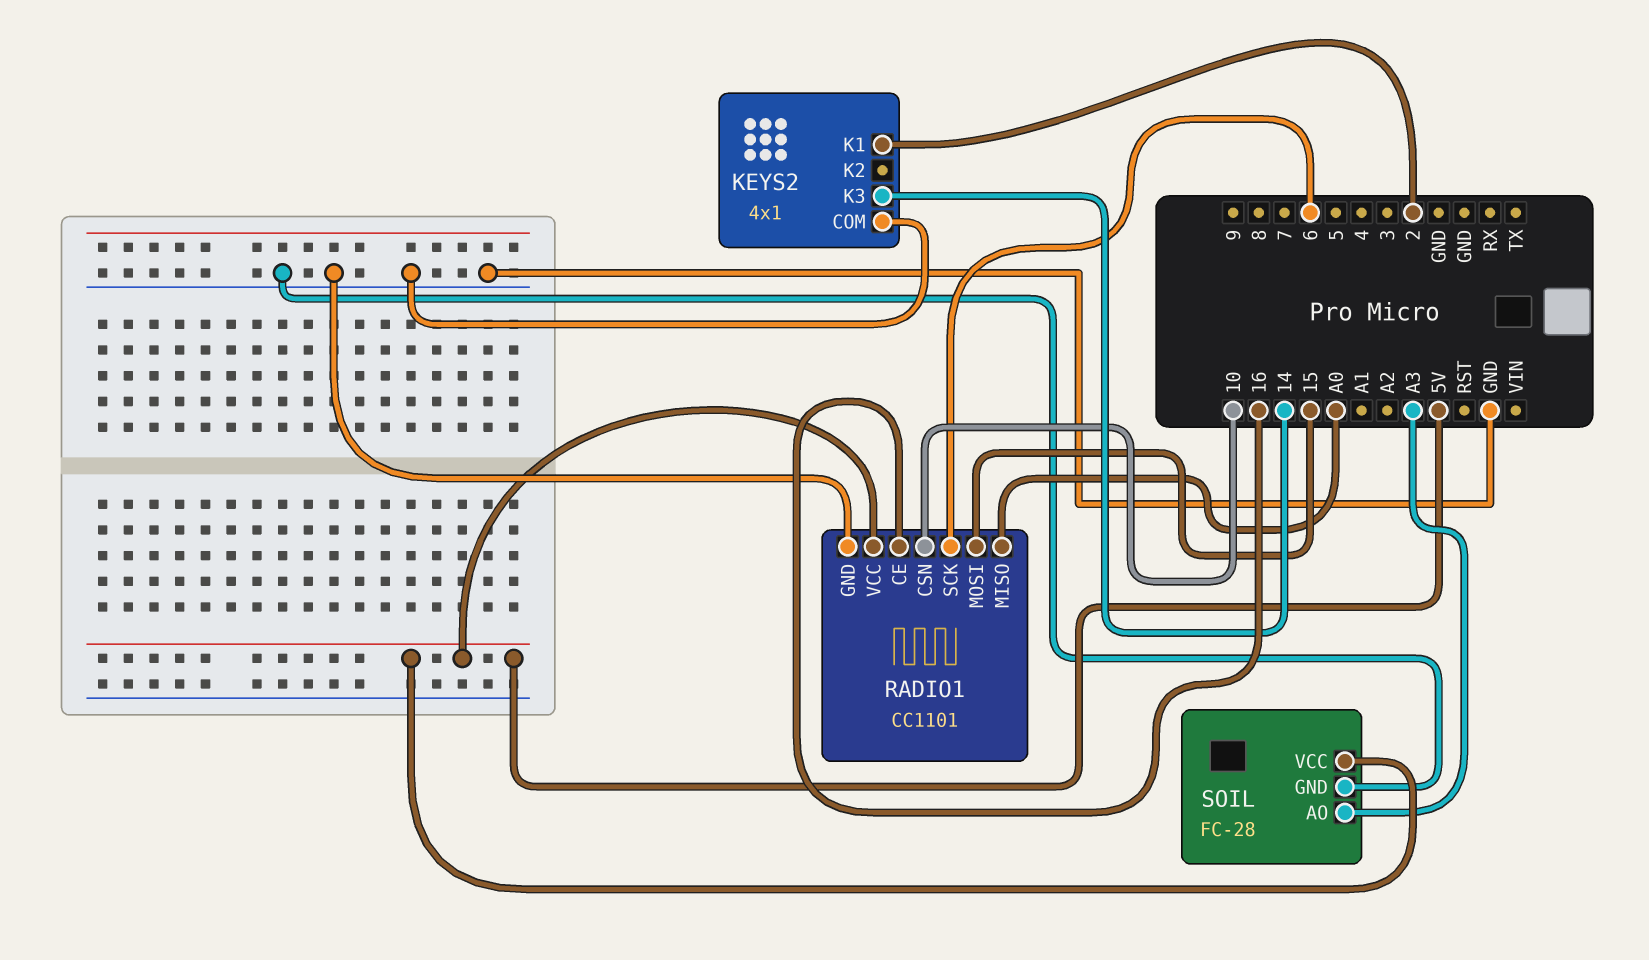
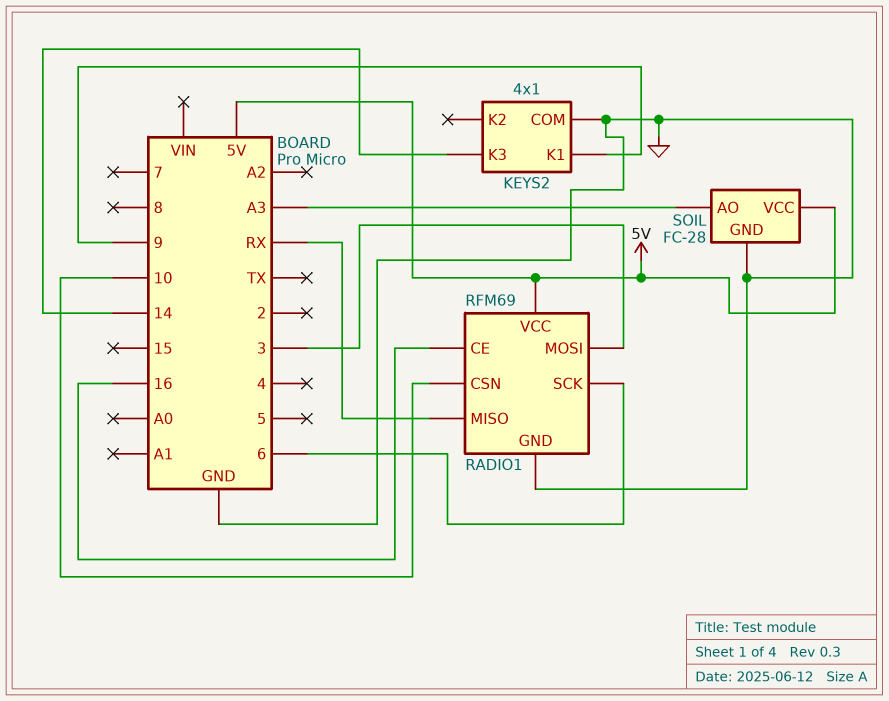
KEYS2 pin K1: 2 -> 9
RADIO1: CC1101 -> RFM69
RADIO1 pin MISO: A0 -> RX
RADIO1 pin MOSI: 15 -> 3

